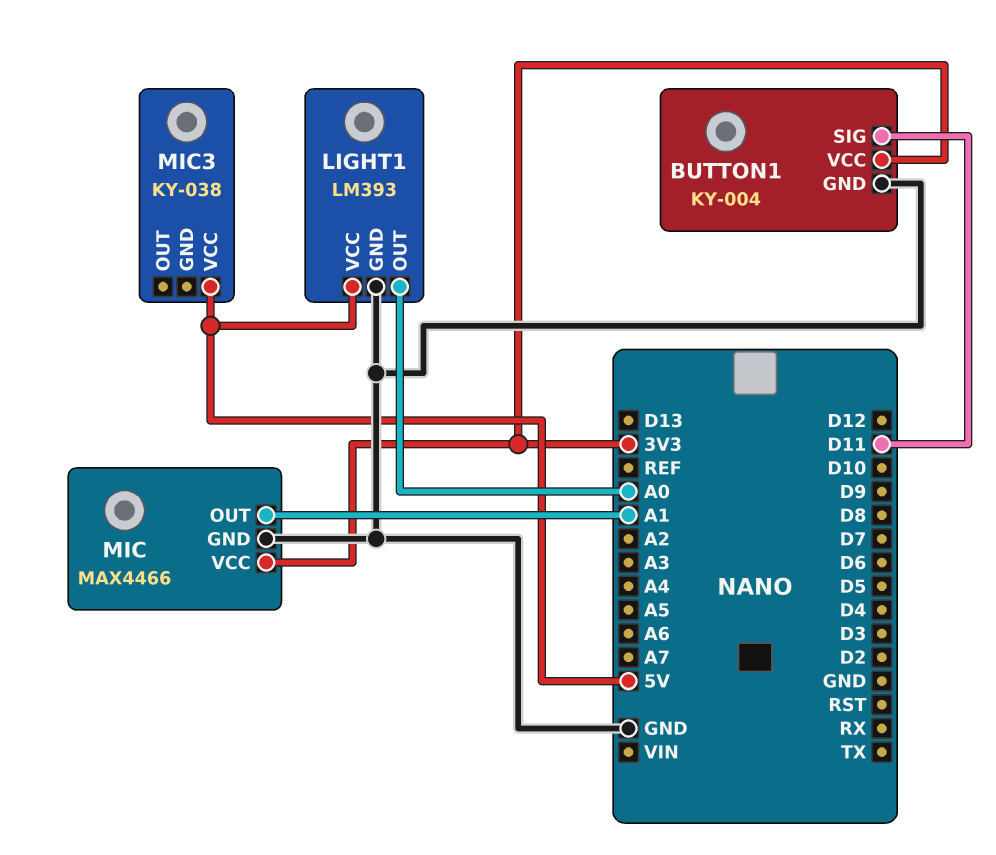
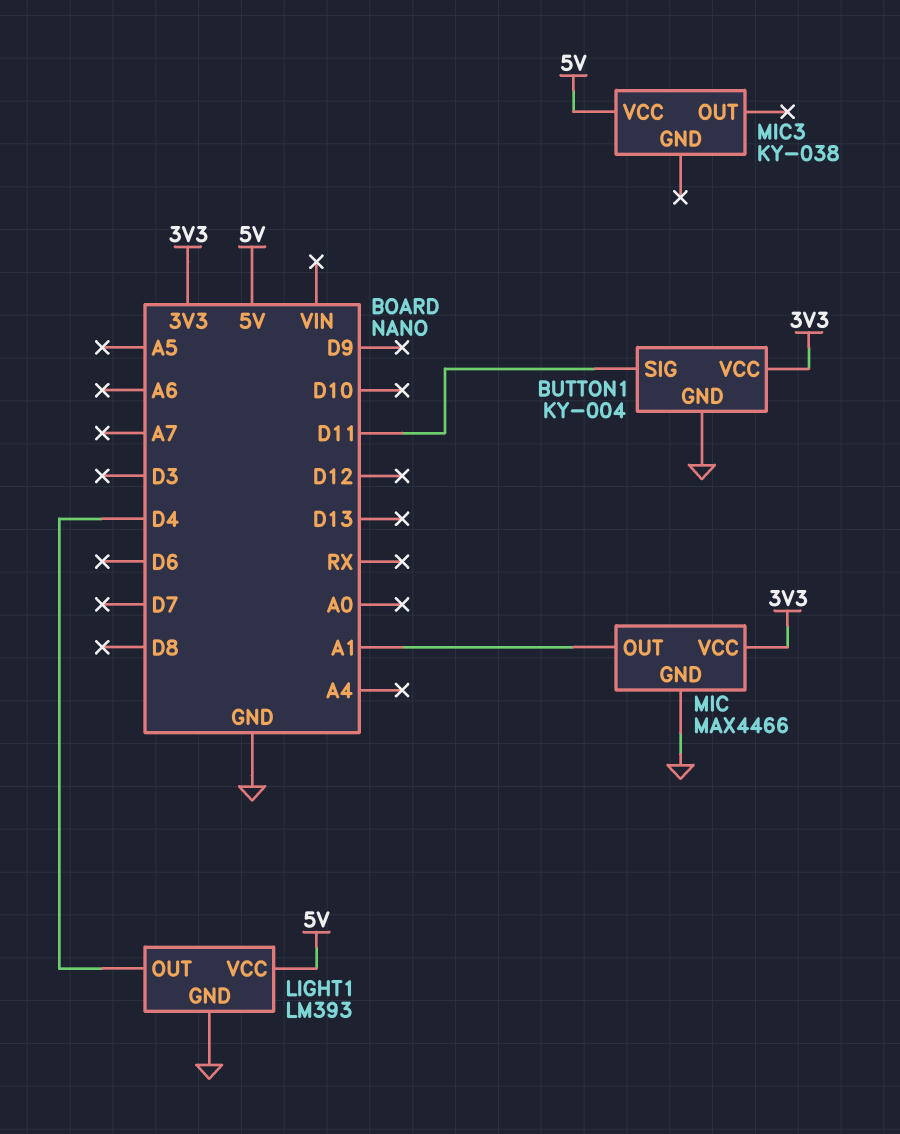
LIGHT1 pin OUT: A0 -> D4

